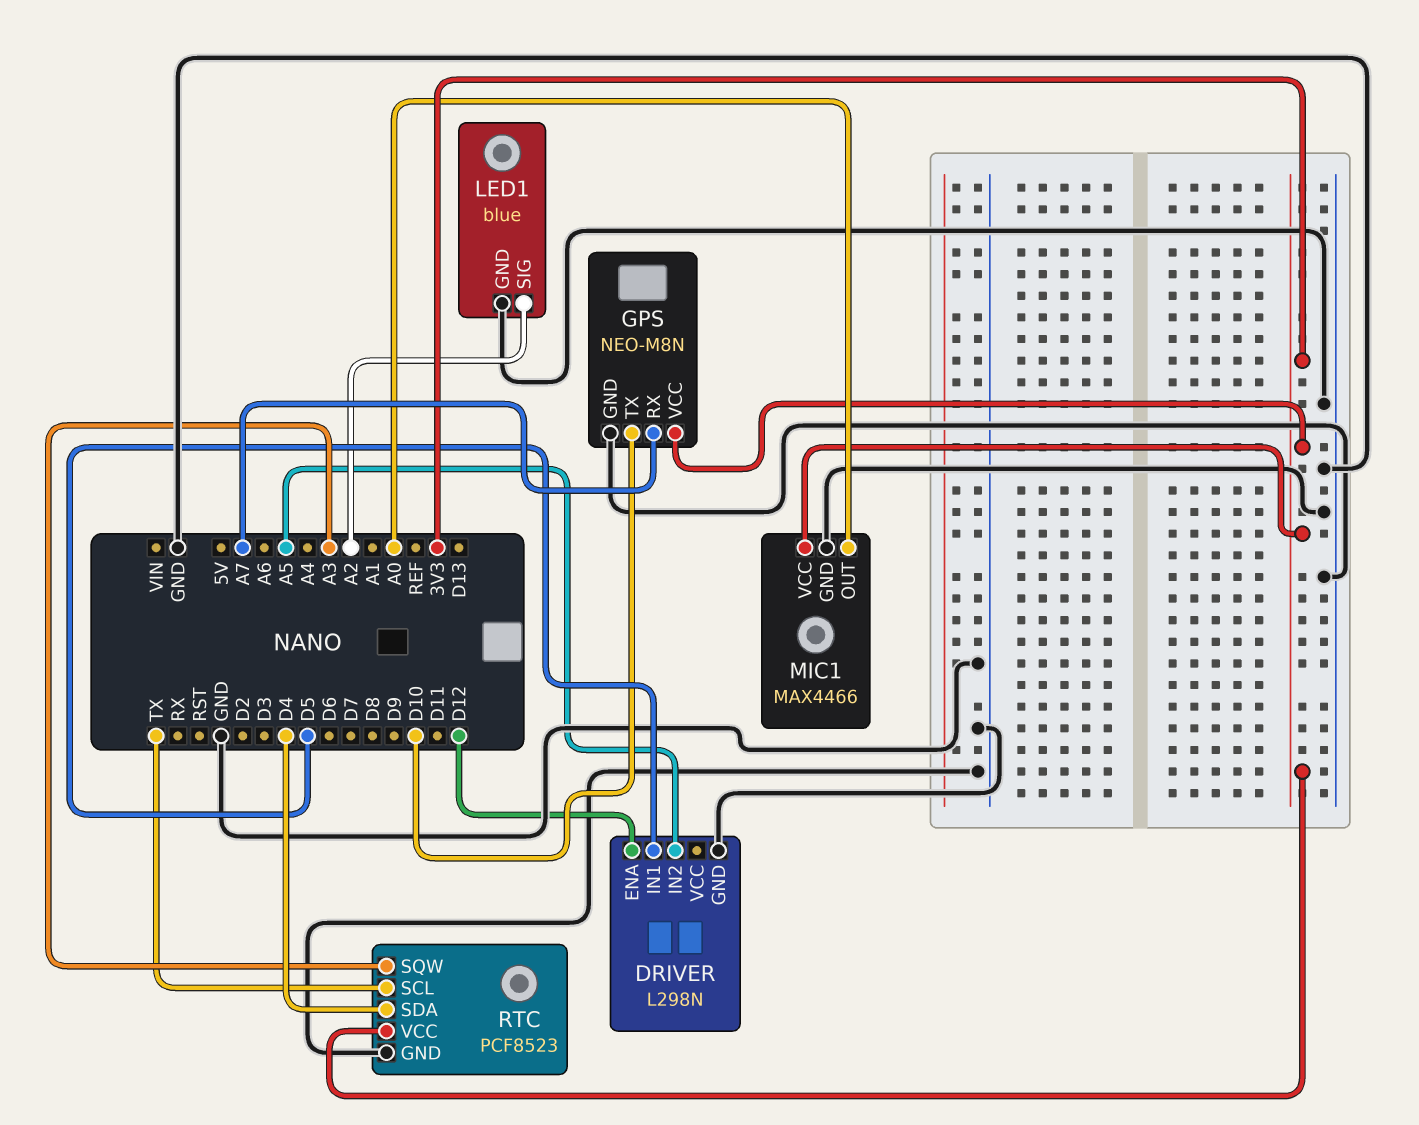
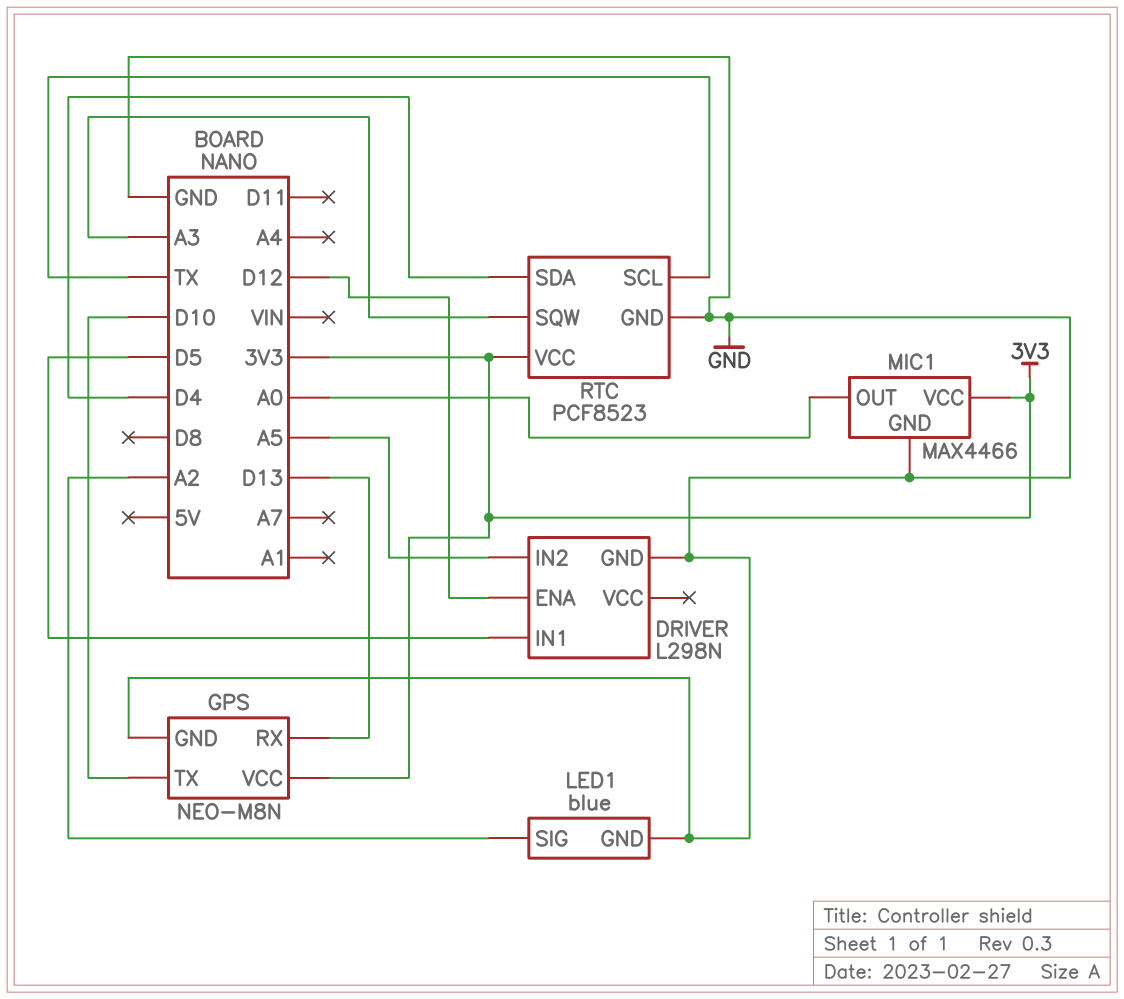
GPS pin RX: A7 -> D13

